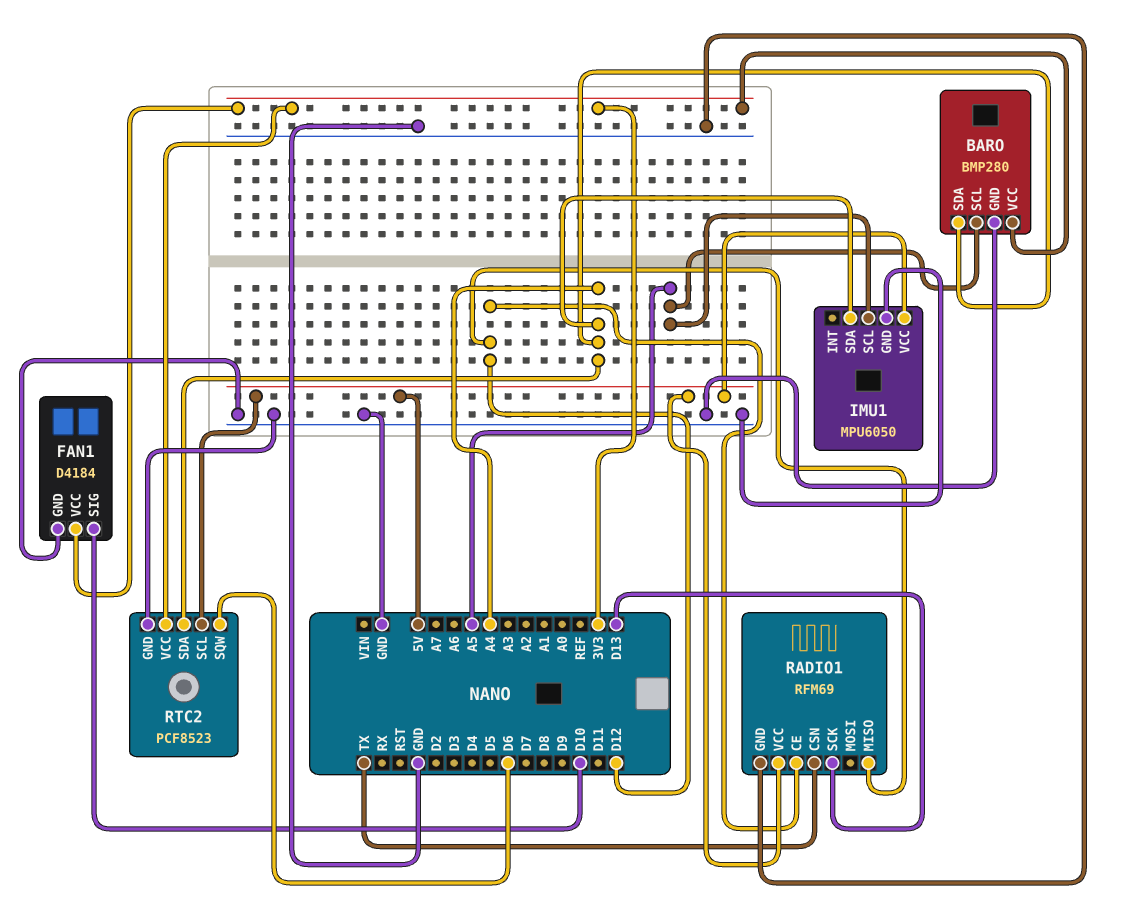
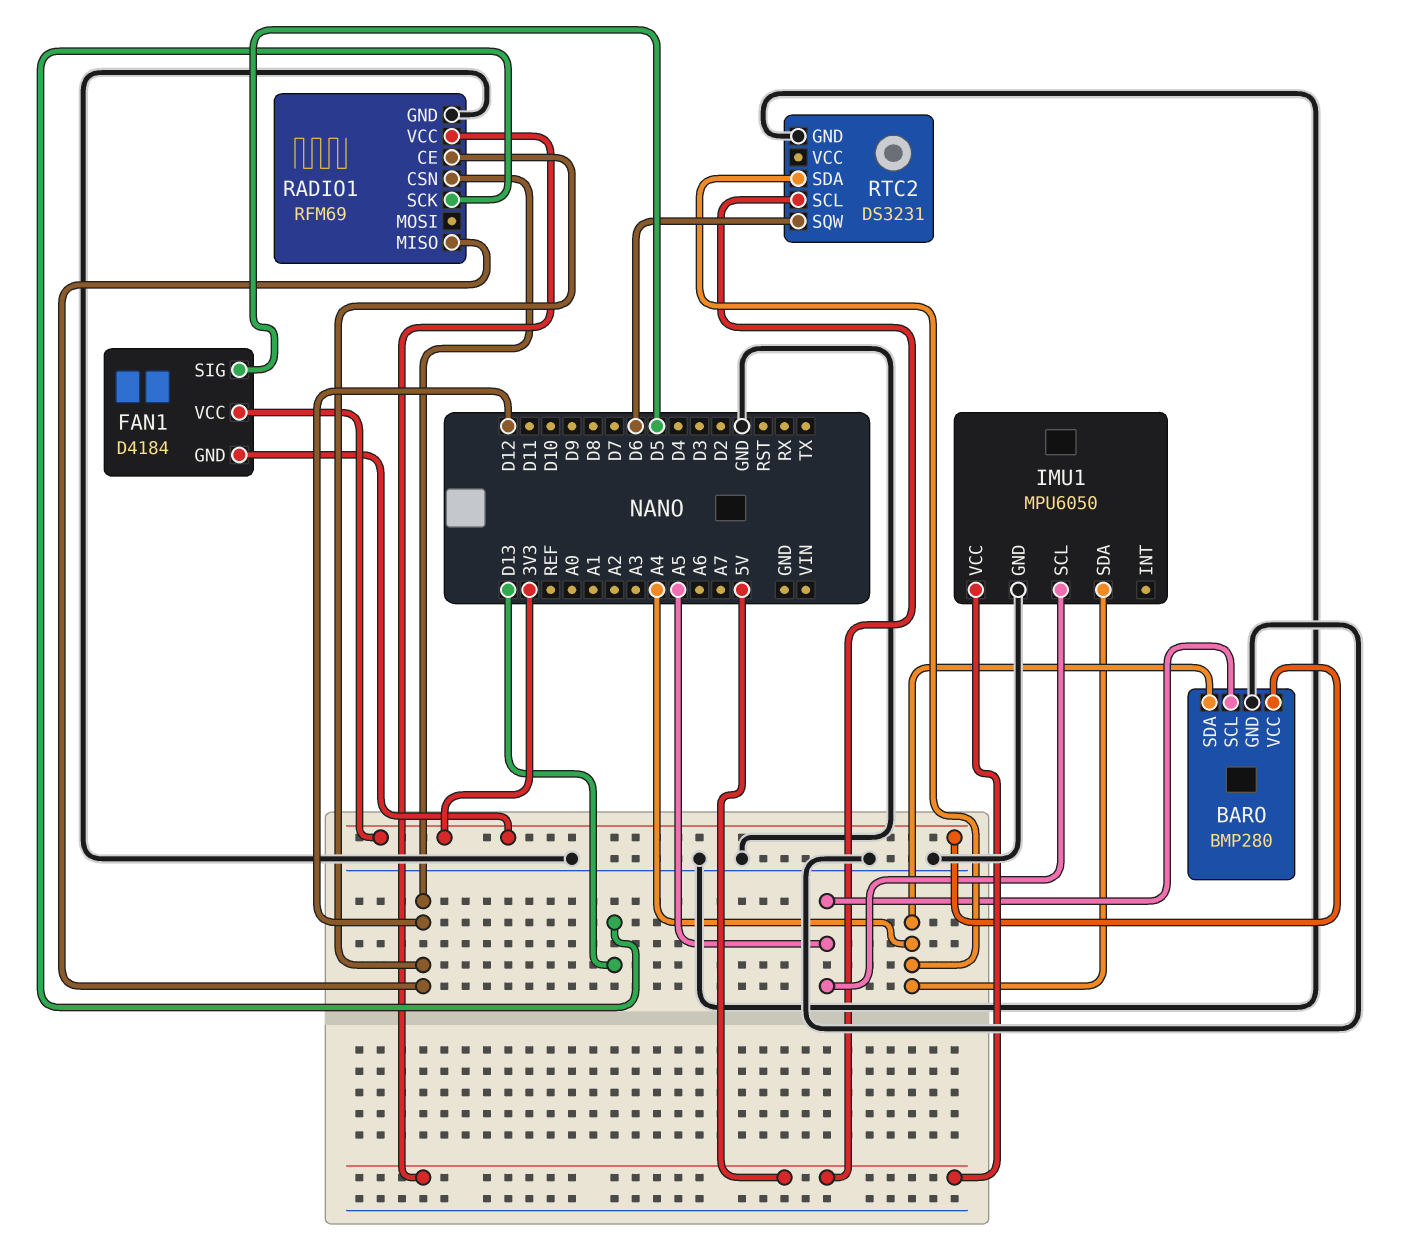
FAN1 pin GND: GND -> 3V3
FAN1 pin SIG: D10 -> D5
RADIO1 pin CSN: TX -> D12
RTC2: PCF8523 -> DS3231
RTC2 pin VCC: 3V3 -> none

